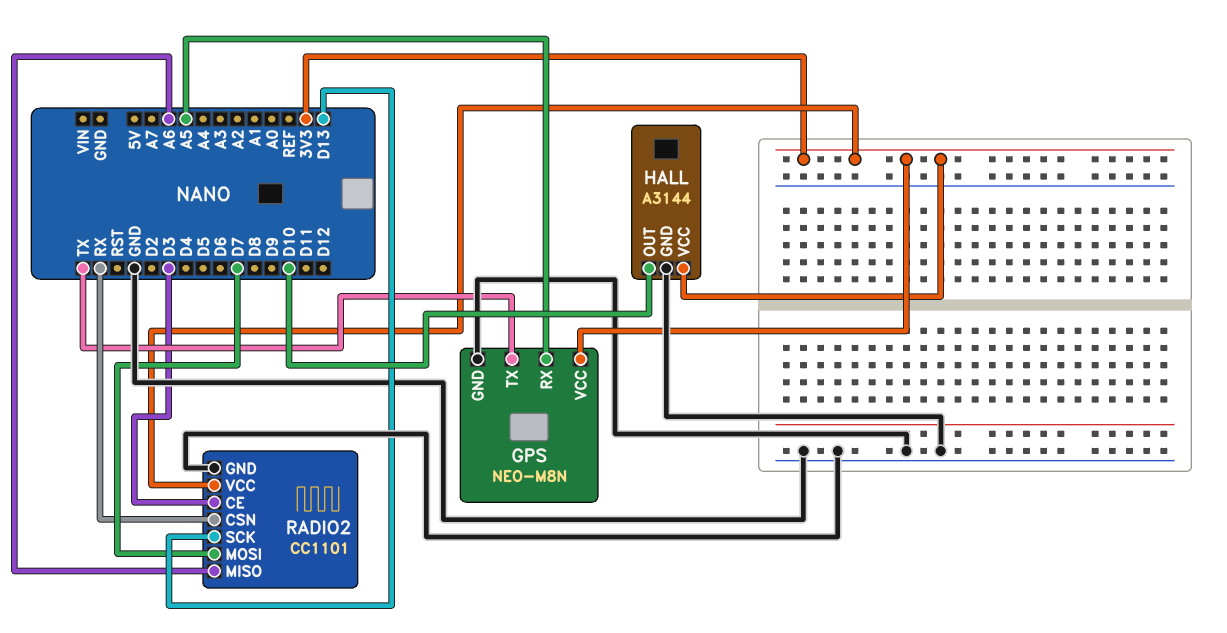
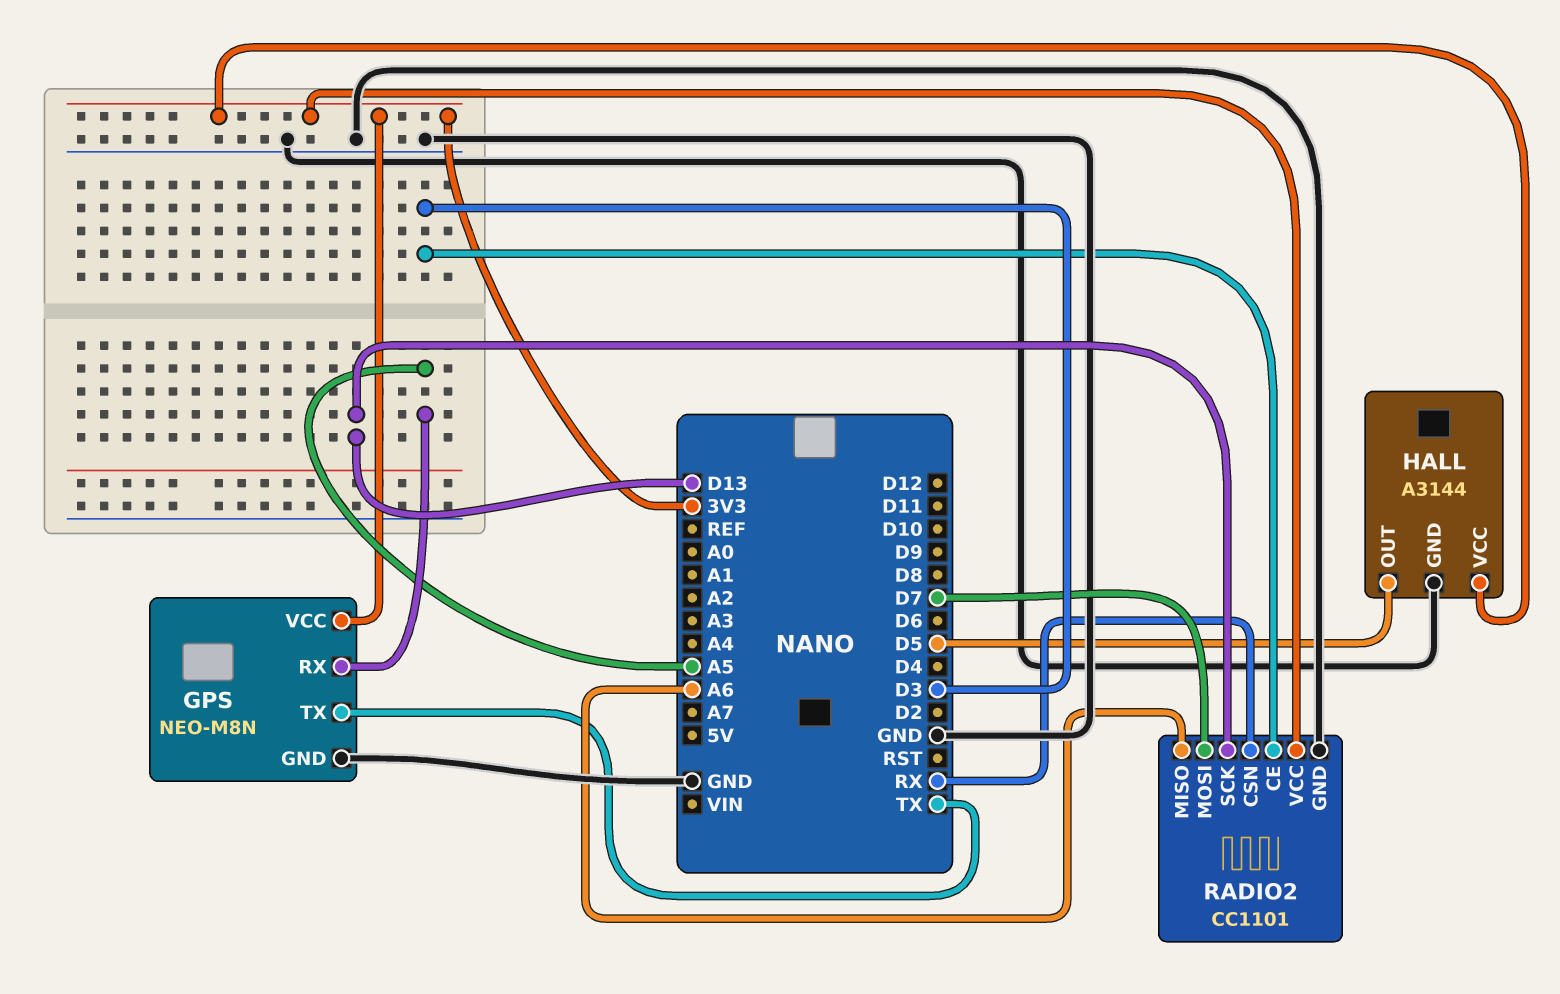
HALL pin OUT: D10 -> D5

